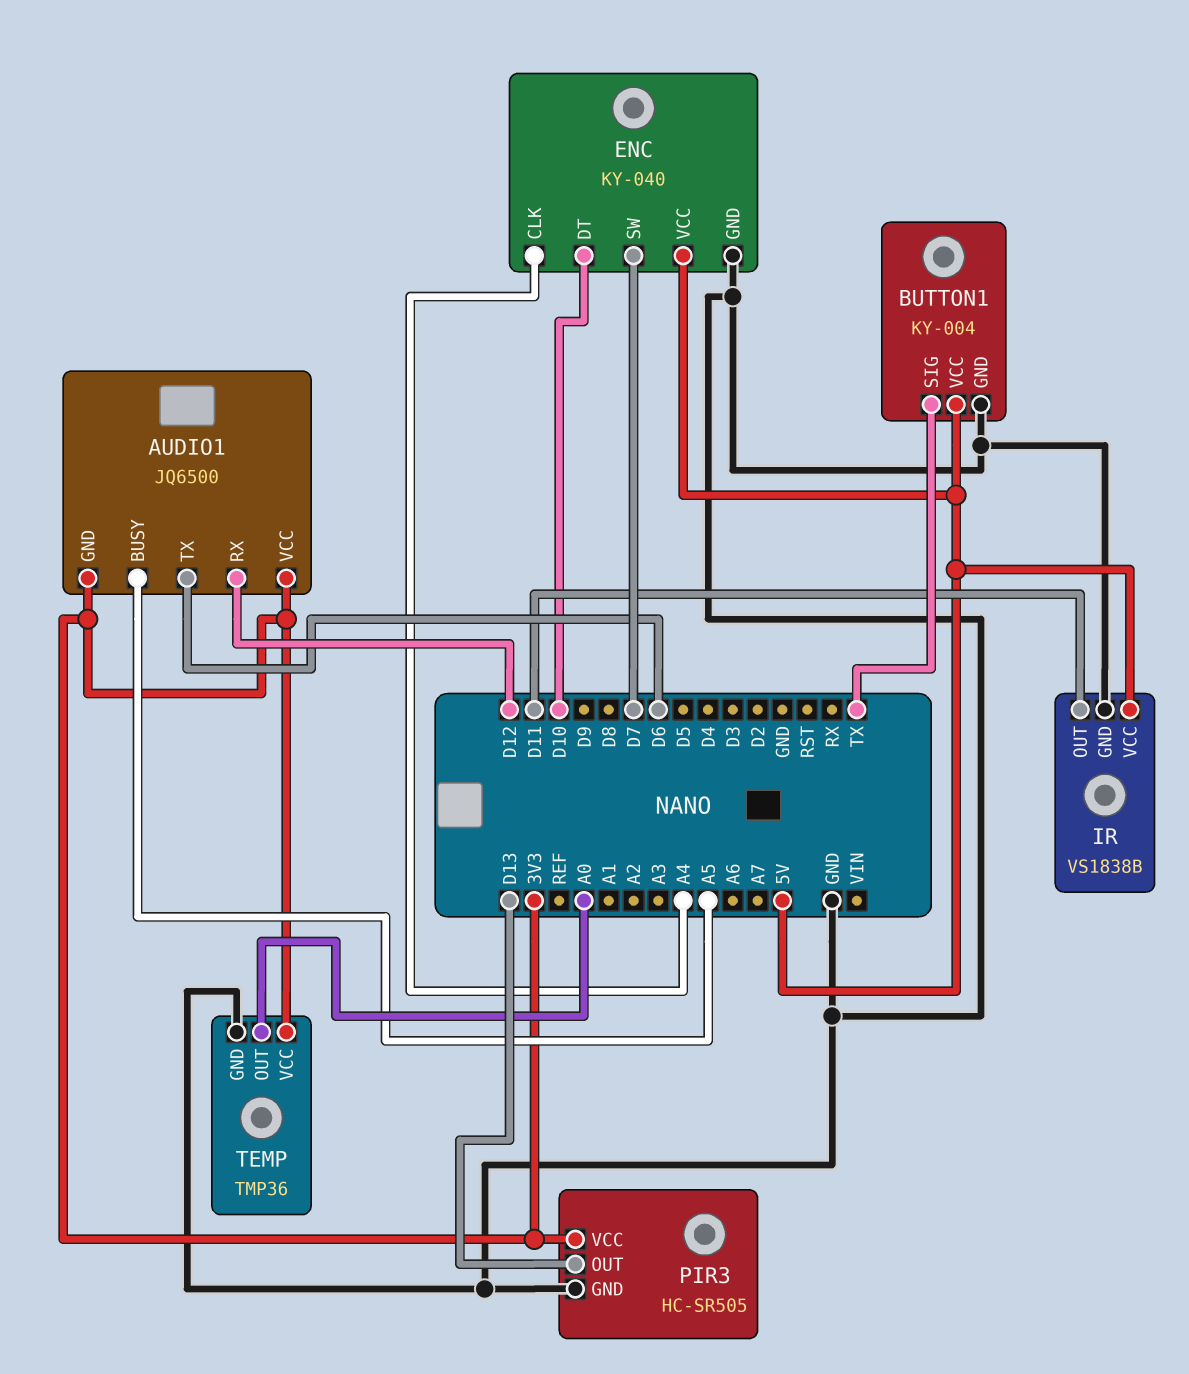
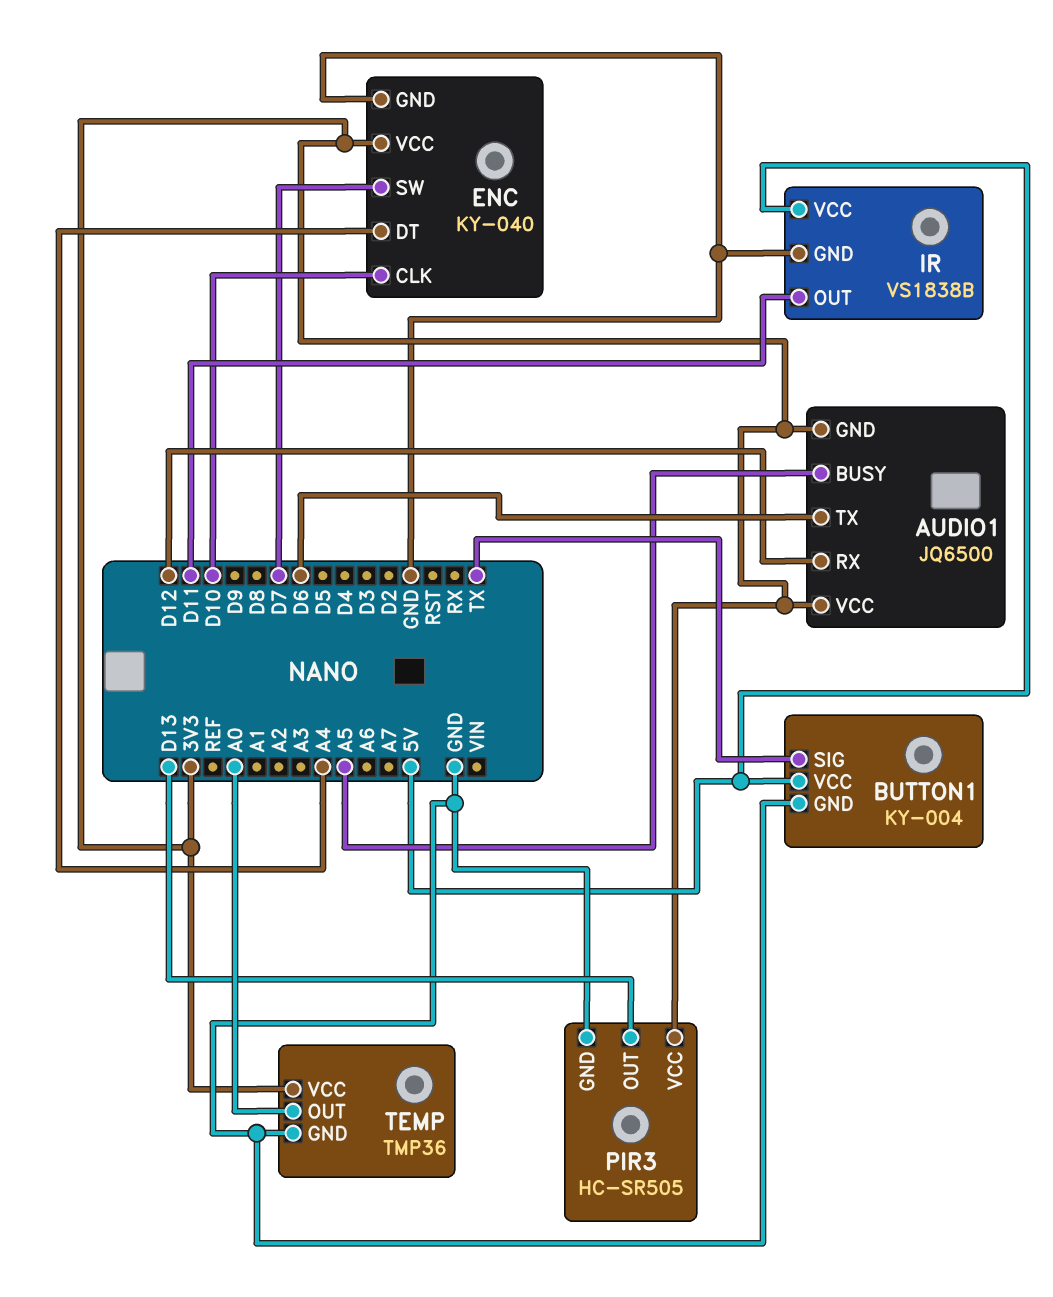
ENC pin CLK: A4 -> D10
ENC pin DT: D10 -> A4
ENC pin VCC: 5V -> 3V3

